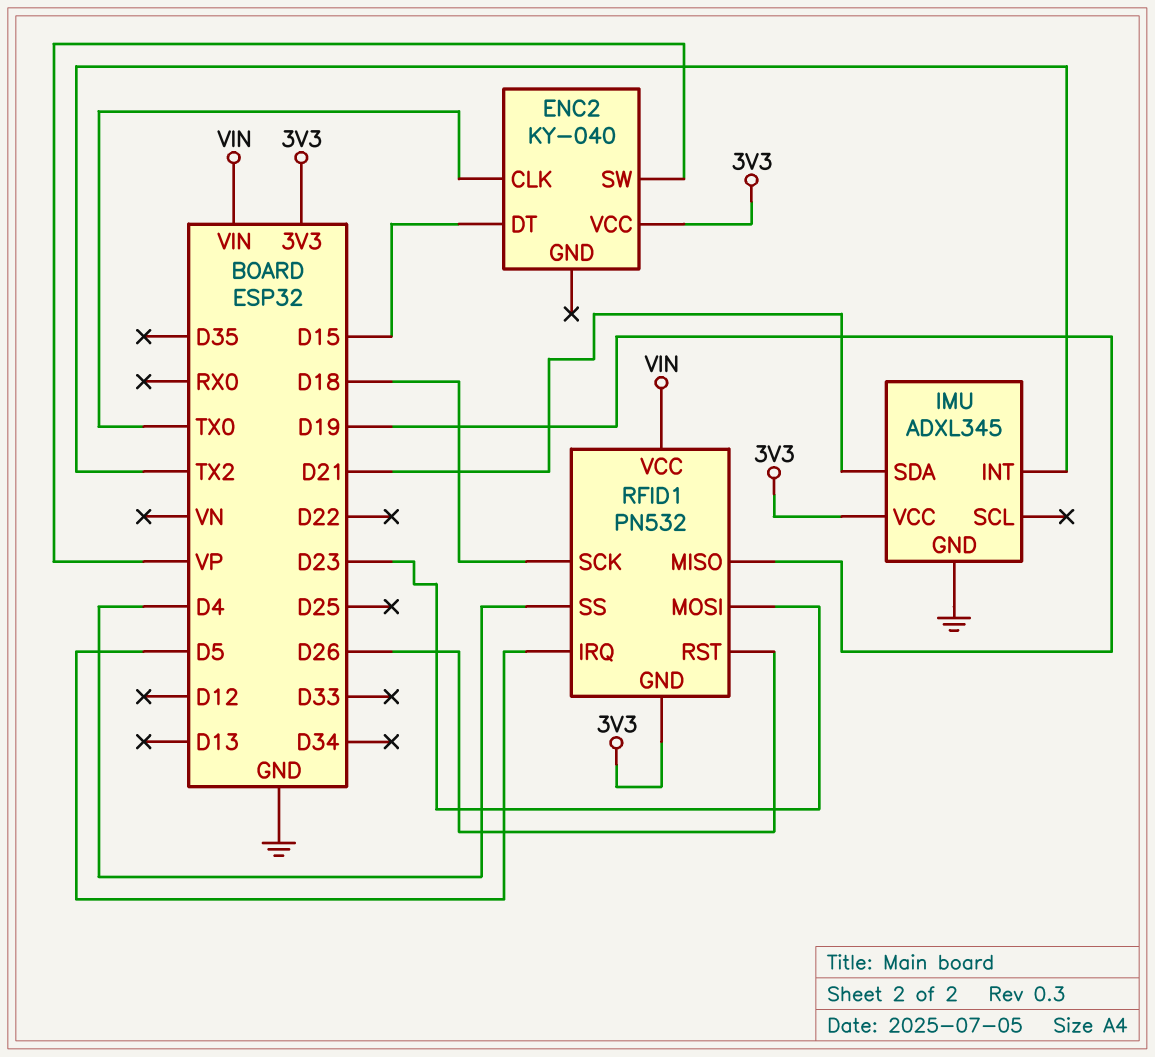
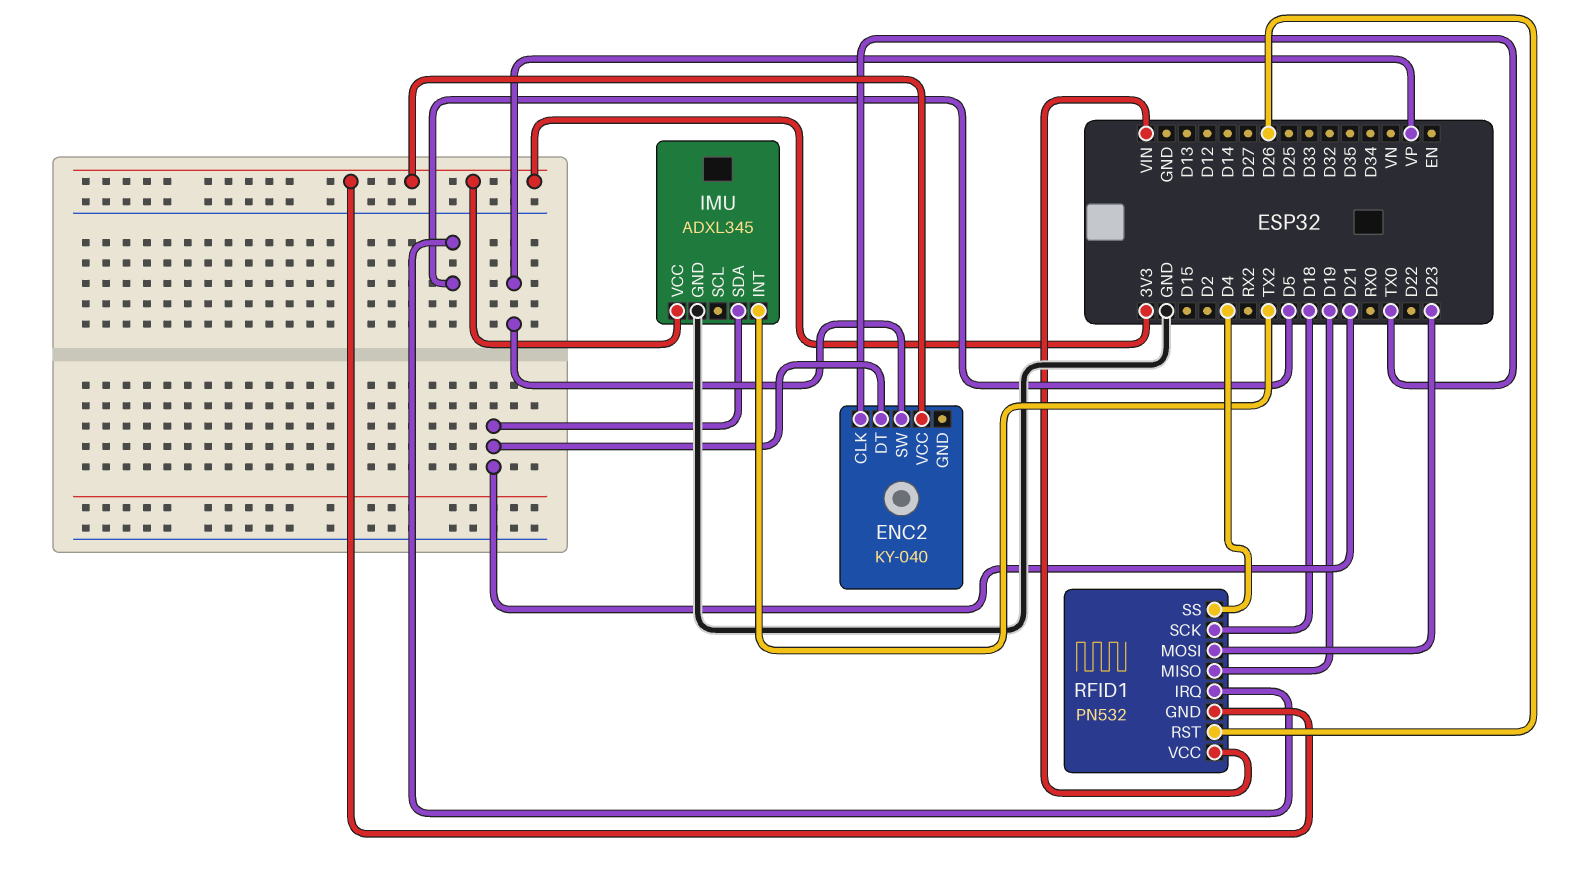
ENC2 pin DT: D15 -> D21

